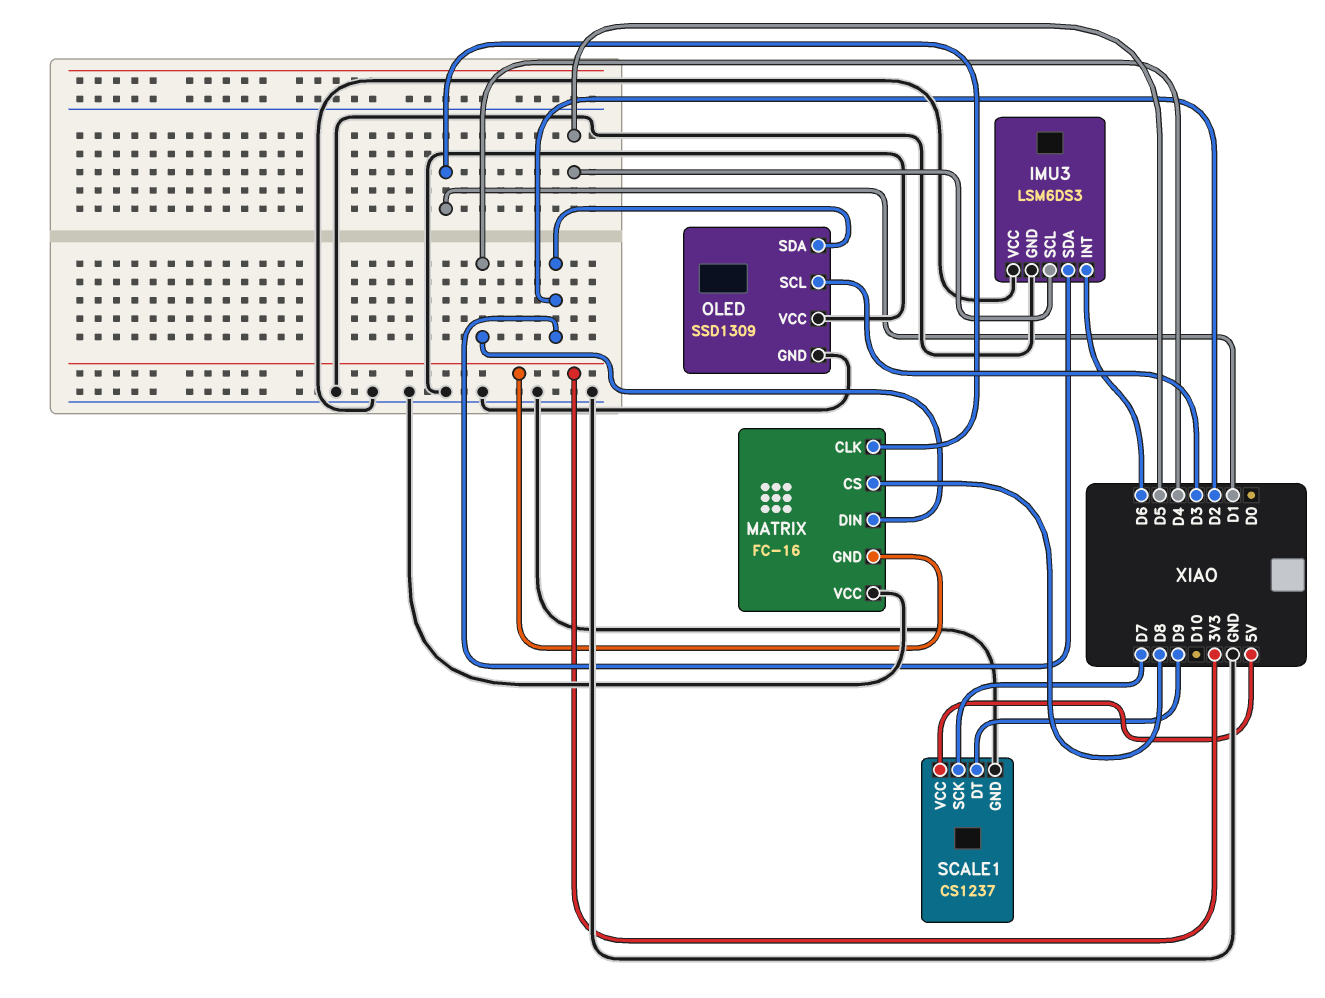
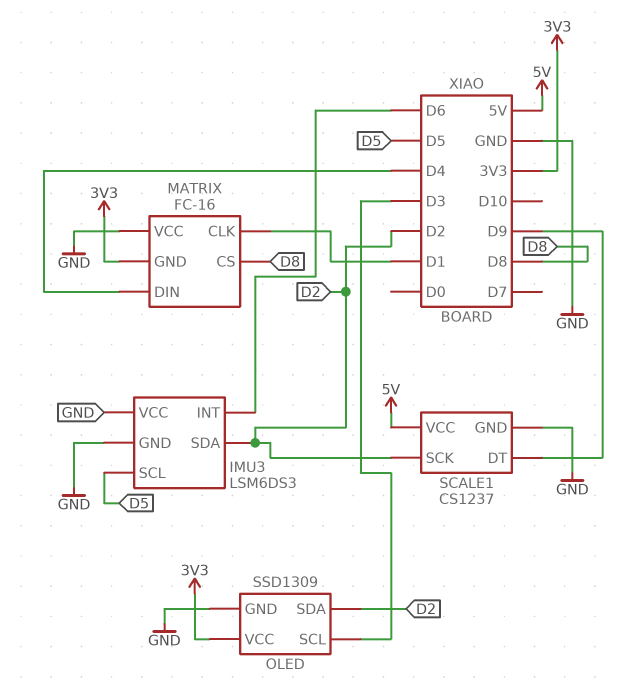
OLED pin VCC: GND -> 3V3
SCALE1 pin SCK: D7 -> D2

